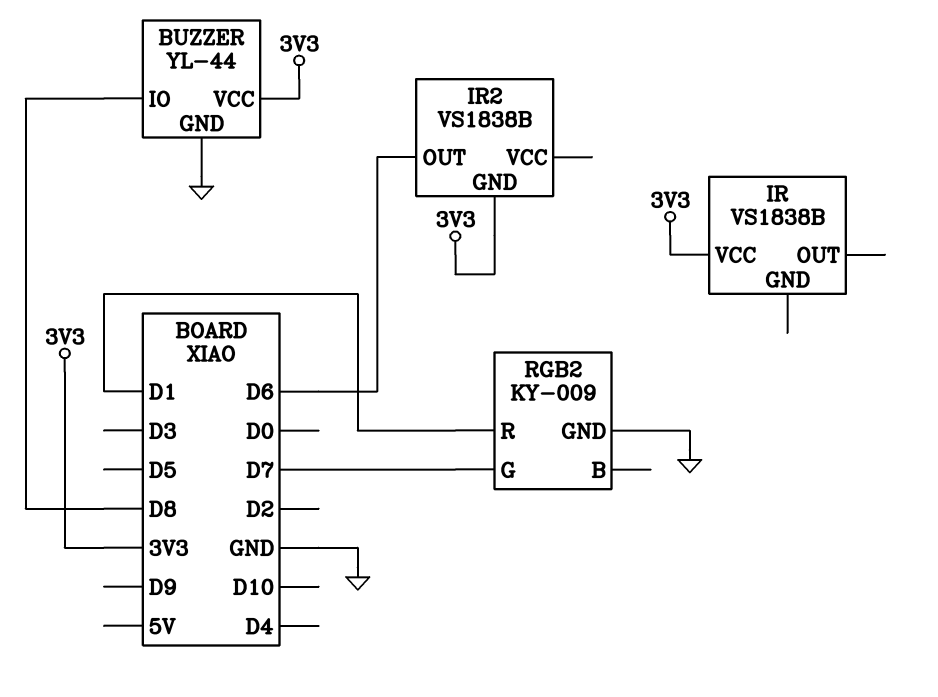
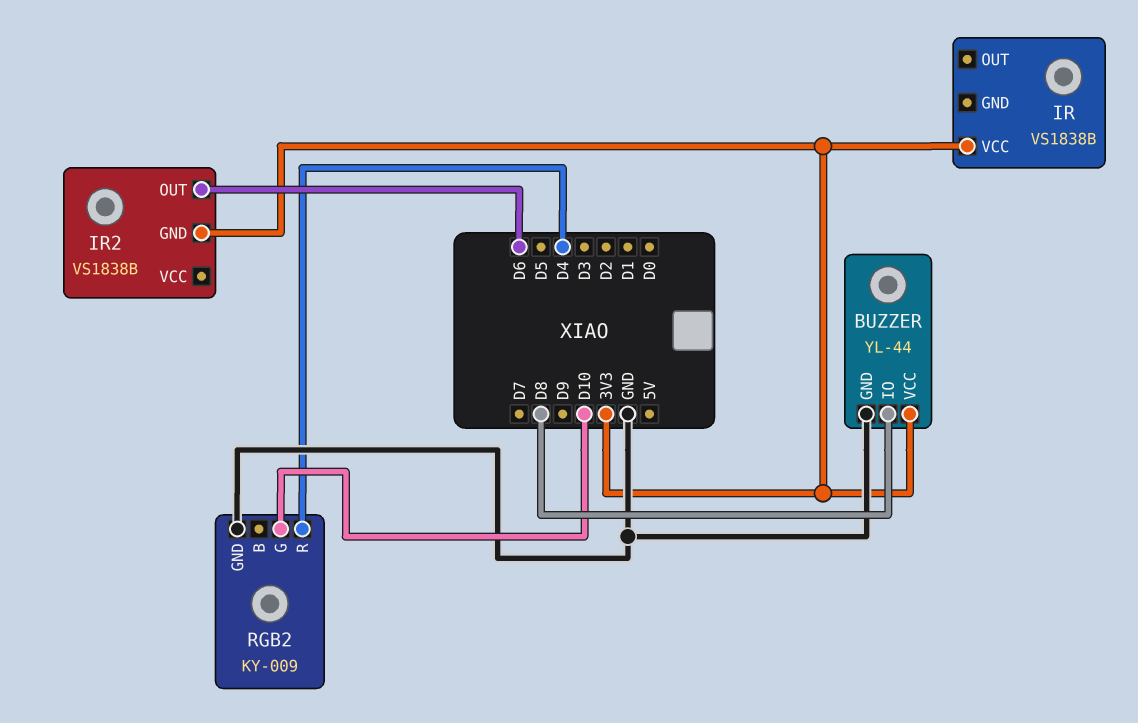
RGB2 pin G: D7 -> D10
RGB2 pin R: D1 -> D4

